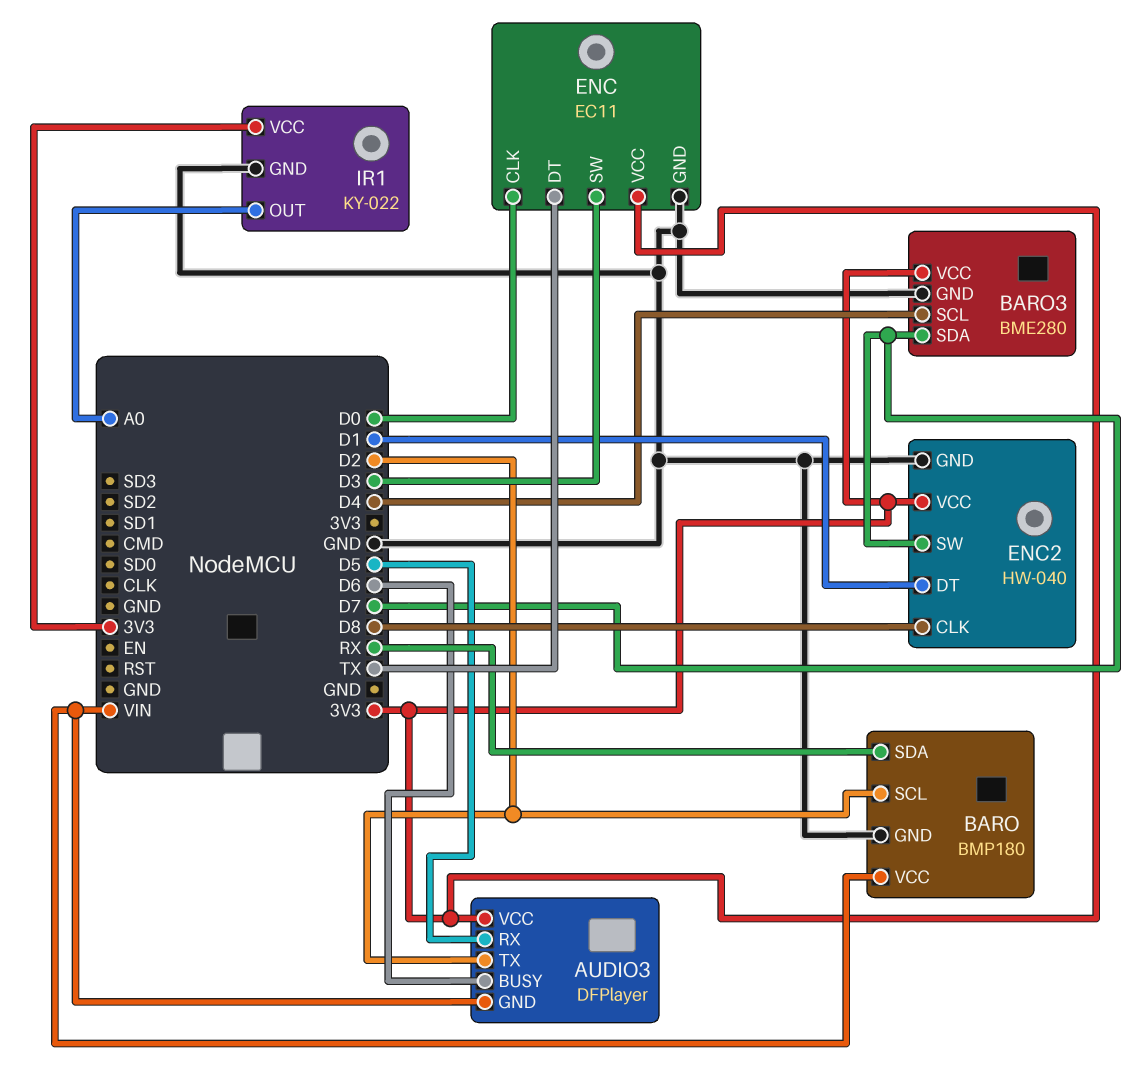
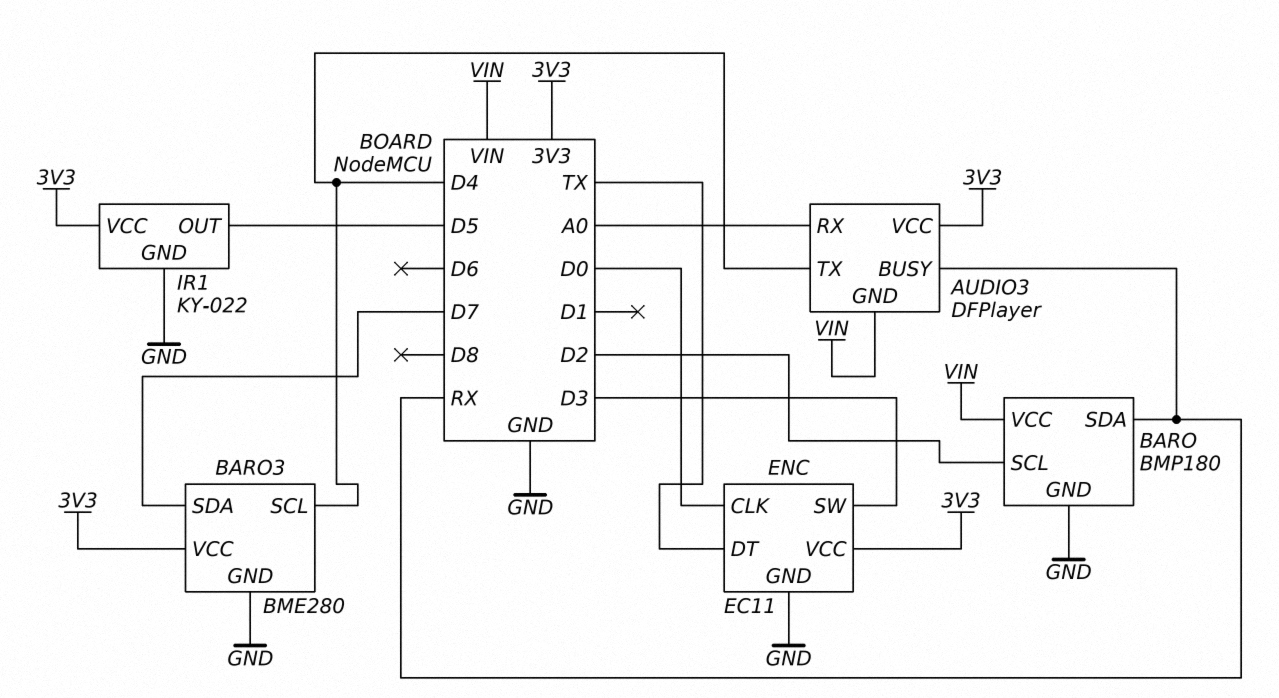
AUDIO3 pin BUSY: D6 -> RX
AUDIO3 pin RX: D5 -> A0
AUDIO3 pin TX: D2 -> D4
ENC2: HW-040 -> none
ENC2 pin CLK: D8 -> none
ENC2 pin DT: D1 -> none
ENC2 pin GND: GND -> none
ENC2 pin SW: D7 -> none
ENC2 pin VCC: 3V3 -> none
IR1 pin OUT: A0 -> D5

